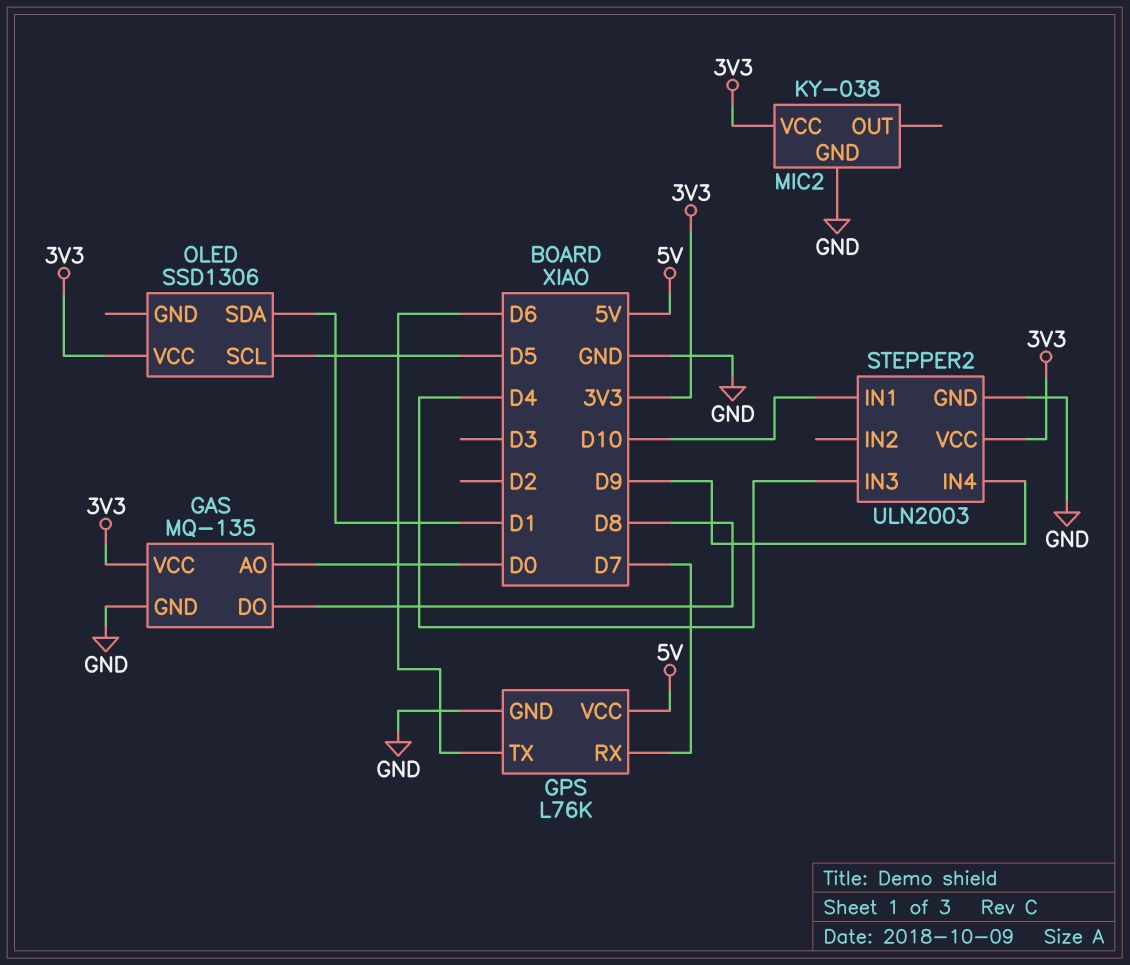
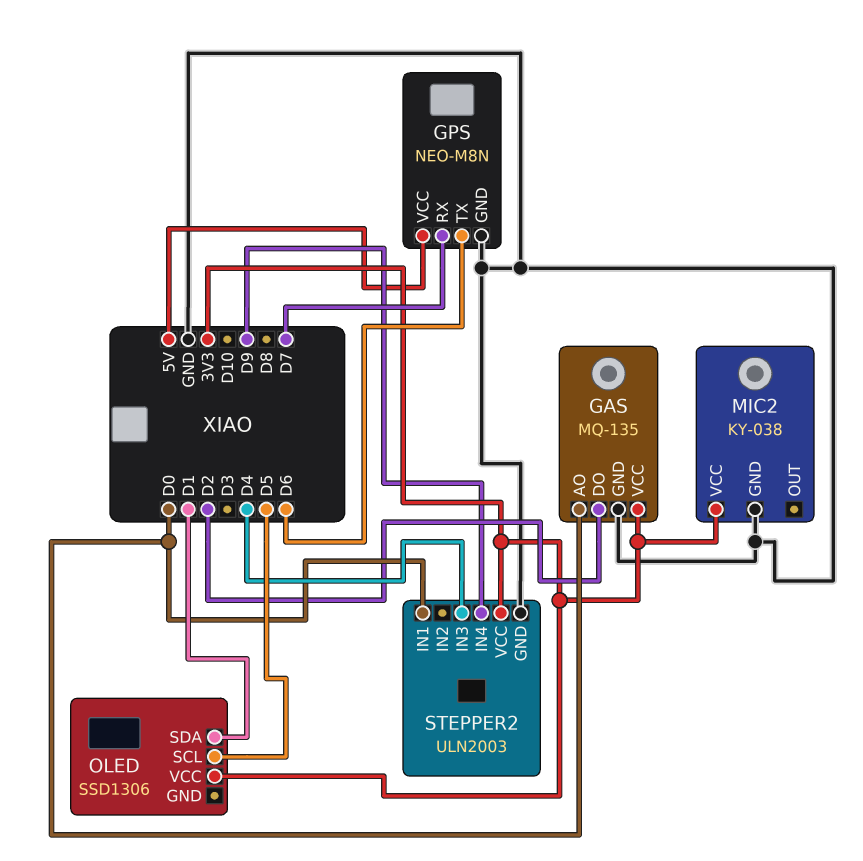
GAS pin DO: D8 -> D2
GPS: L76K -> NEO-M8N
STEPPER2 pin IN1: D10 -> D0

